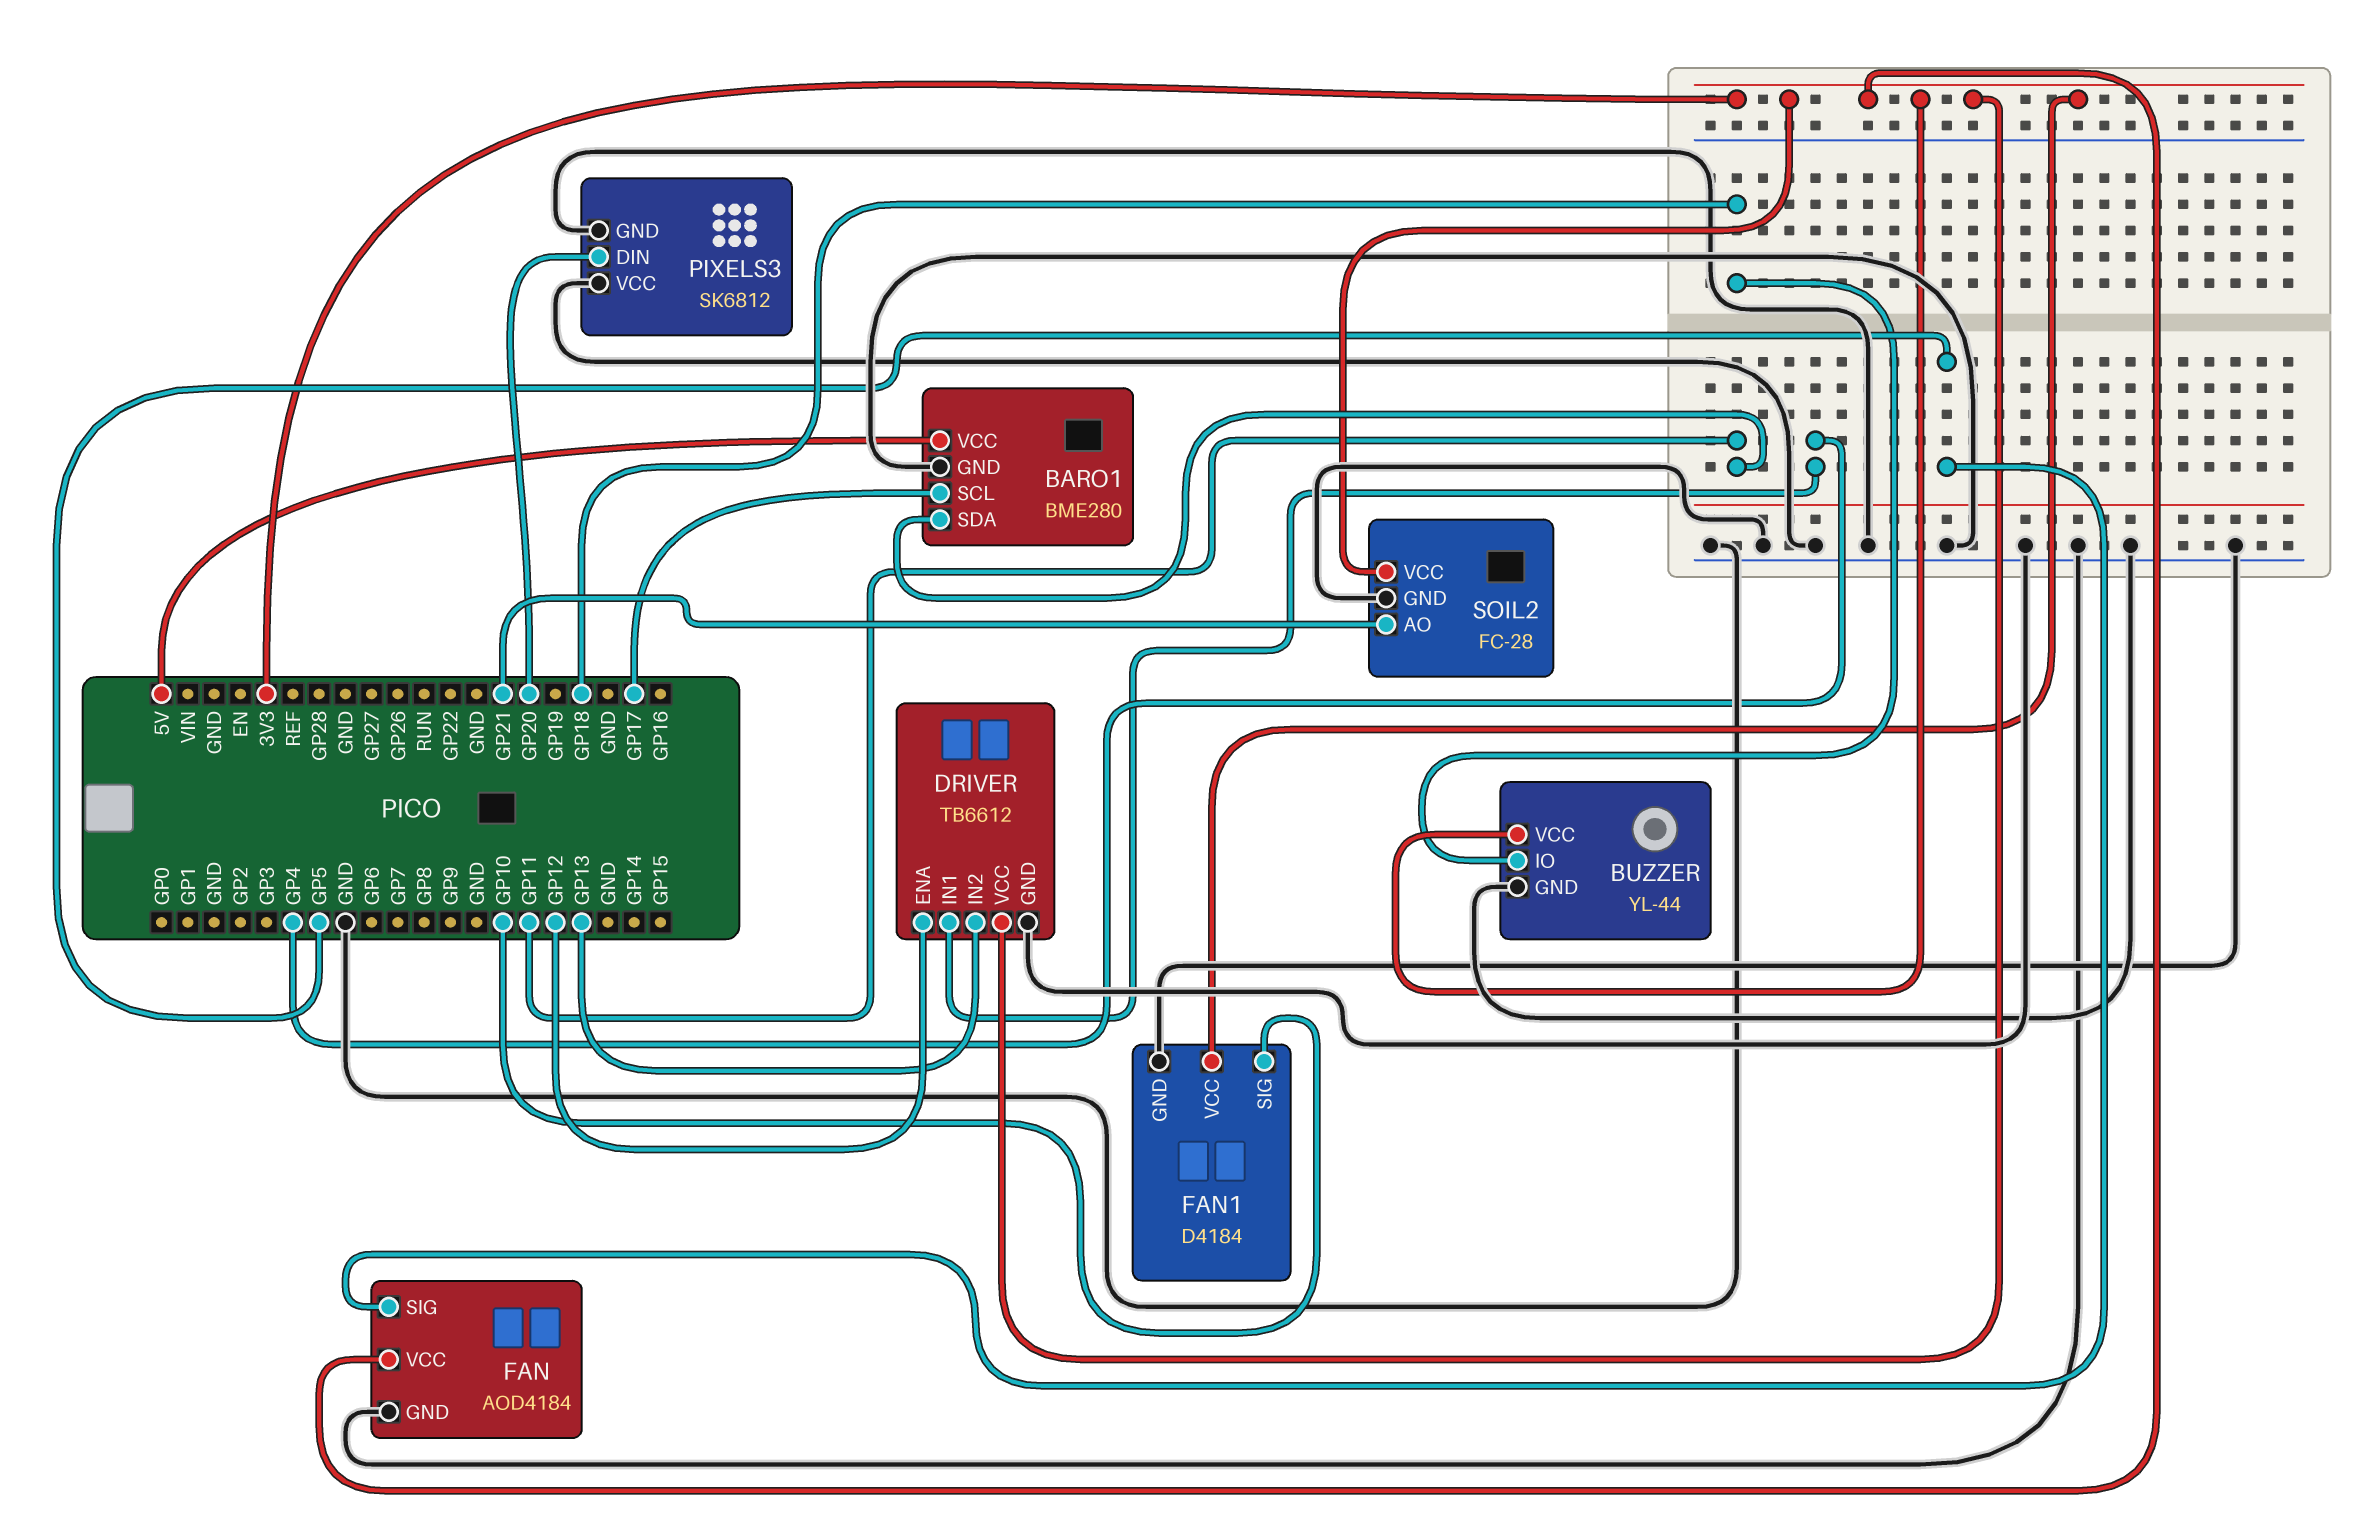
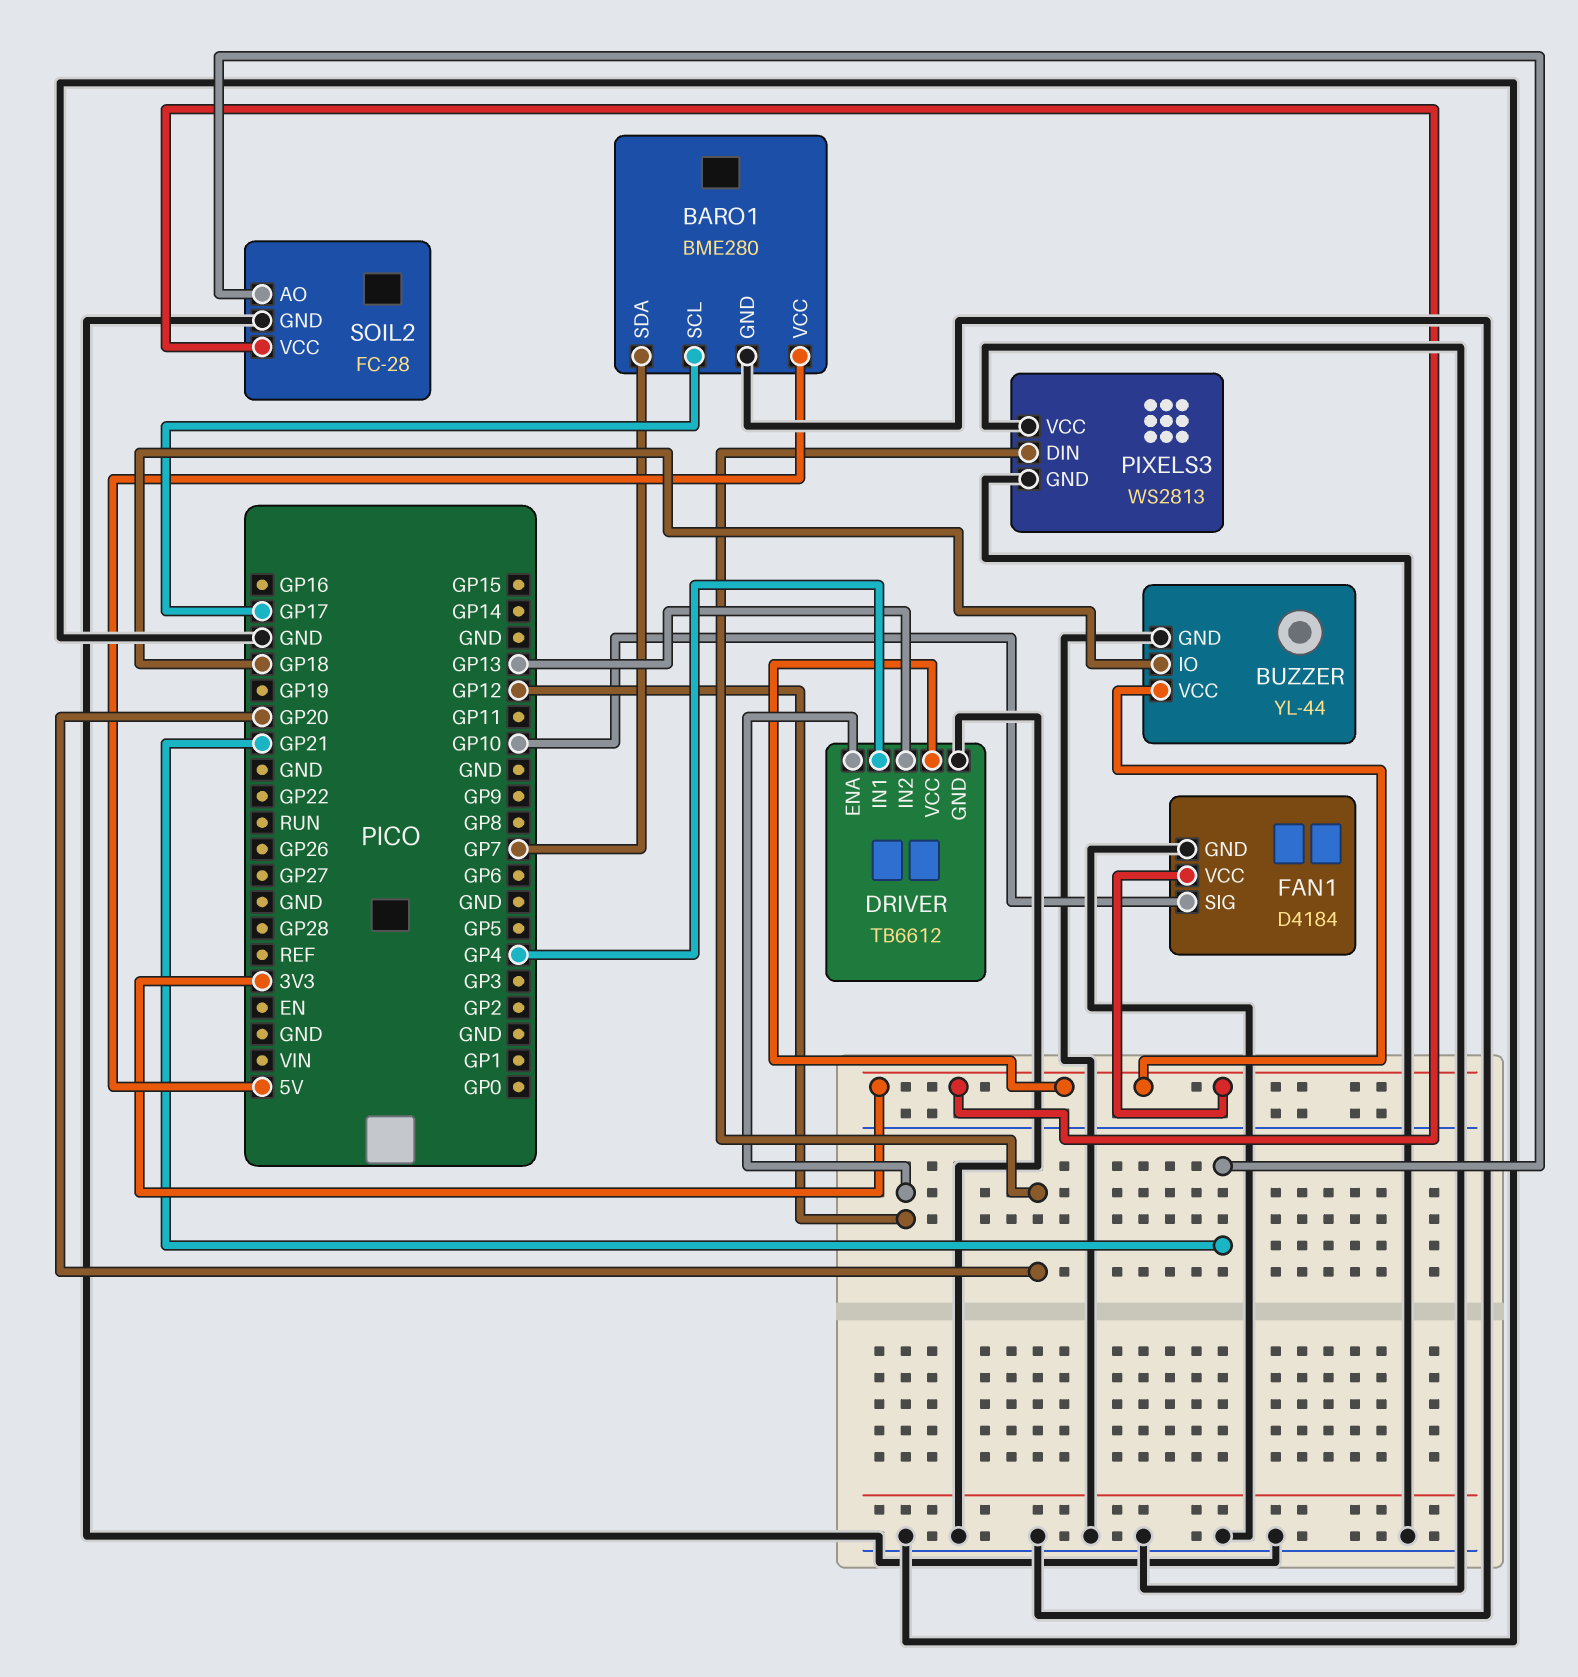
BARO1 pin SDA: GP11 -> GP7
FAN: AOD4184 -> none
FAN pin GND: GND -> none
FAN pin SIG: GP5 -> none
FAN pin VCC: 3V3 -> none
PIXELS3: SK6812 -> WS2813

